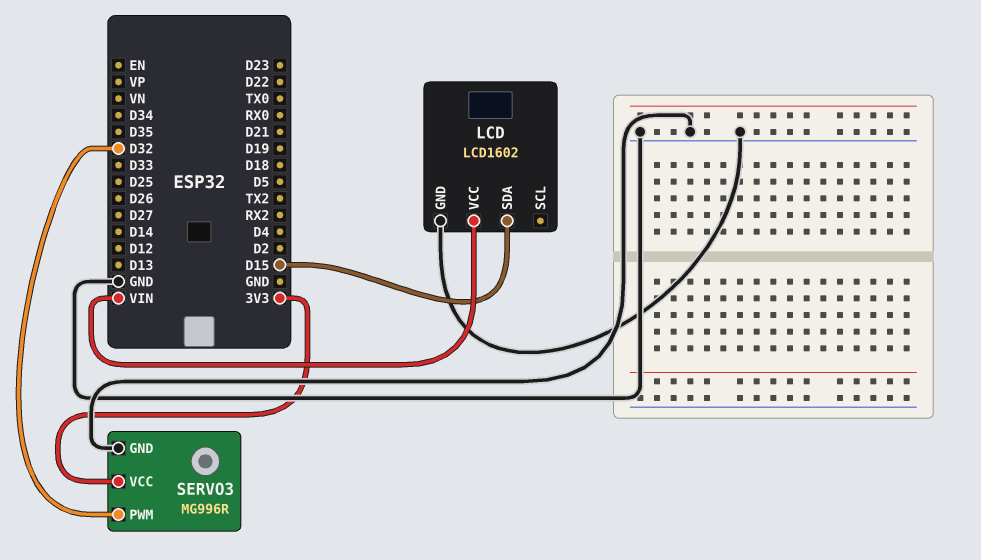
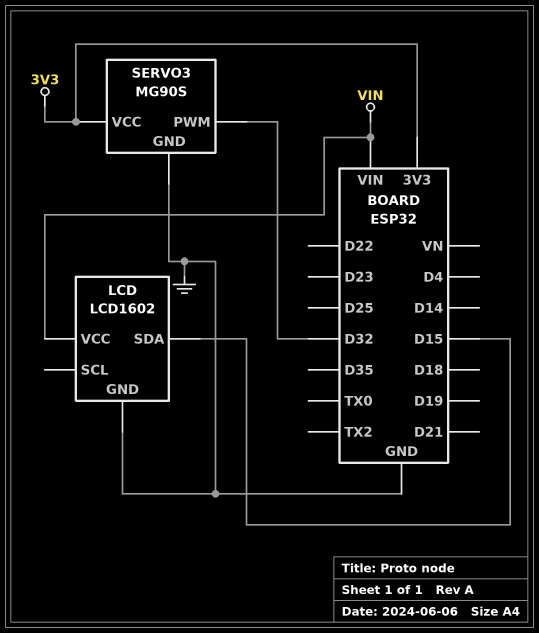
SERVO3: MG996R -> MG90S

